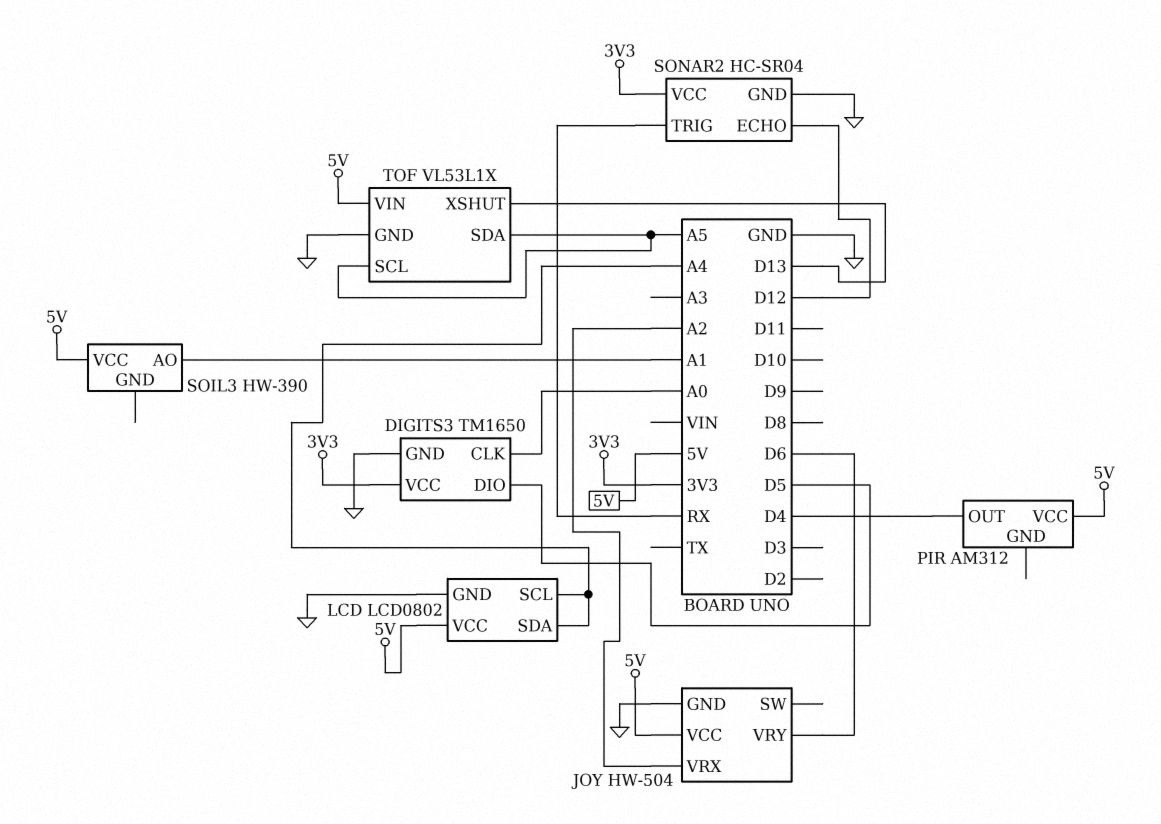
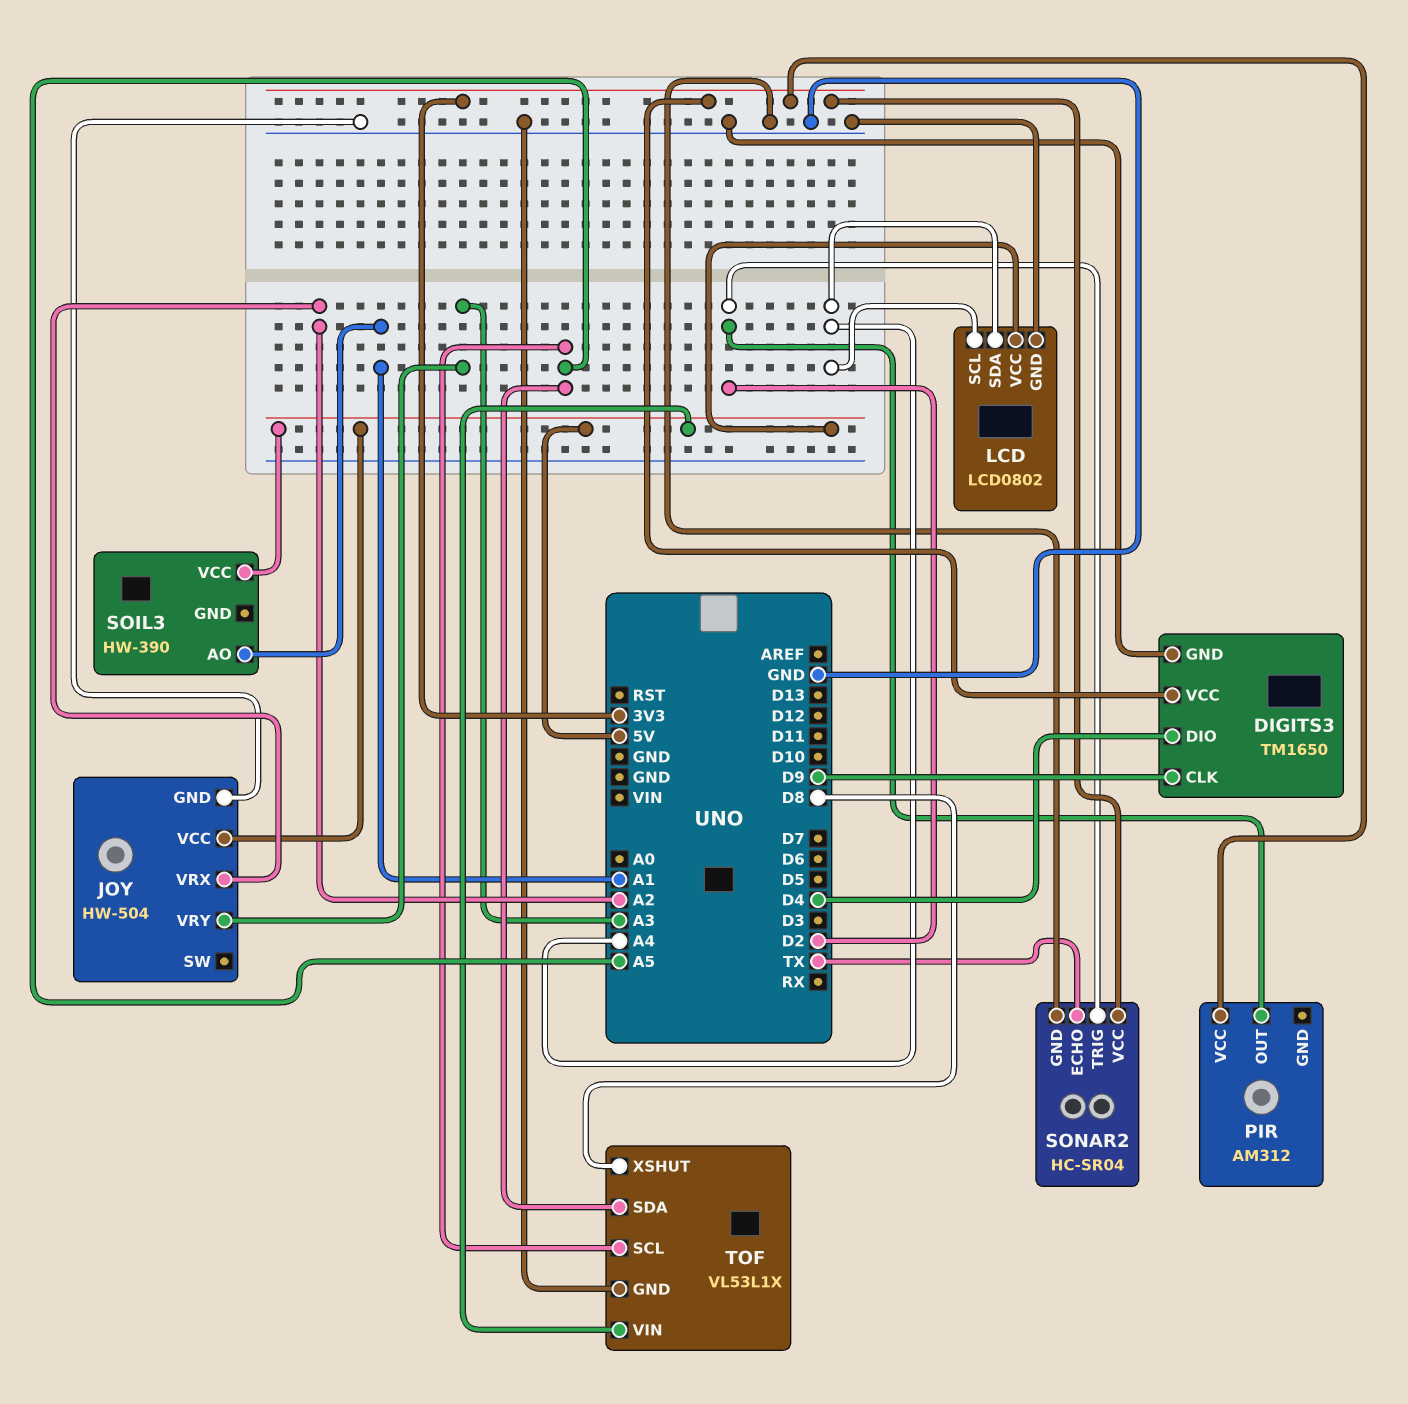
DIGITS3 pin CLK: A0 -> D9
DIGITS3 pin DIO: D5 -> D4
JOY pin VRY: D6 -> A3
PIR pin OUT: D4 -> D2
PIR pin VCC: 5V -> 3V3
SONAR2 pin ECHO: D12 -> TX
SONAR2 pin TRIG: RX -> D2
TOF pin XSHUT: D13 -> D8

